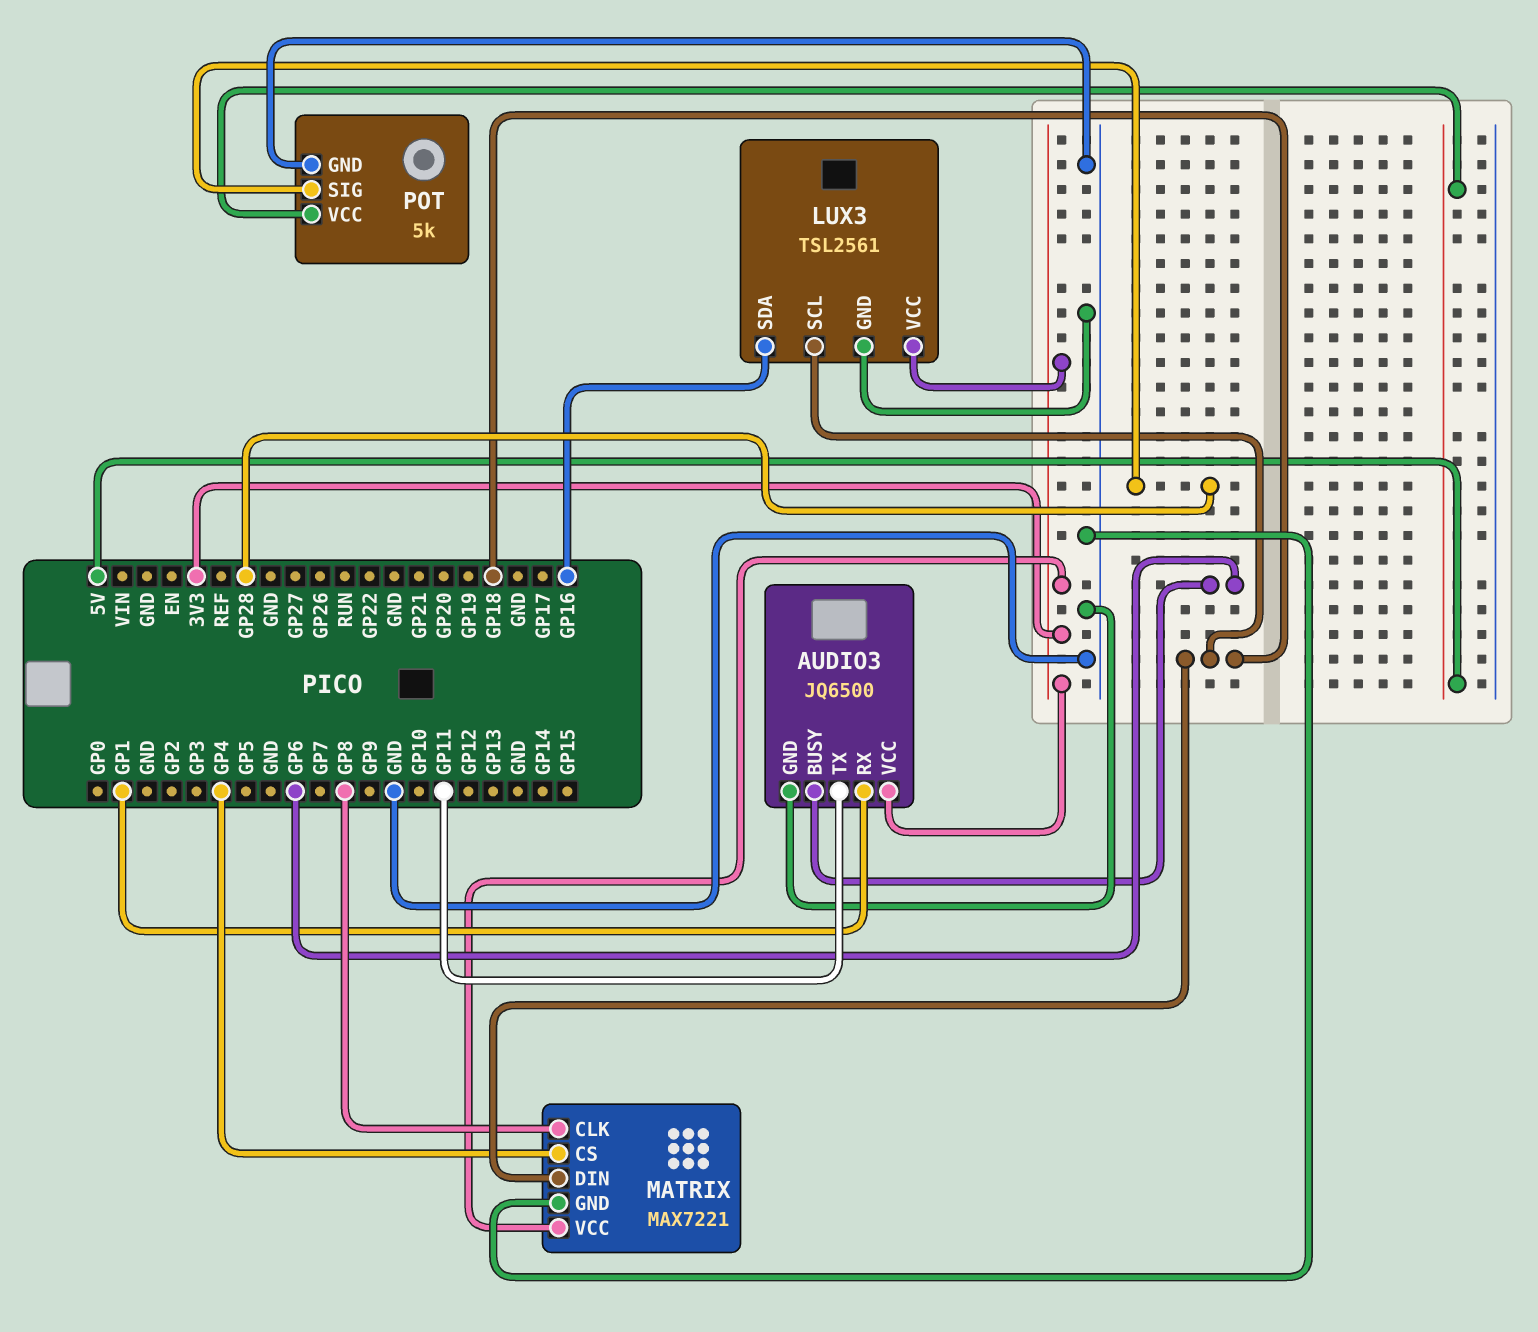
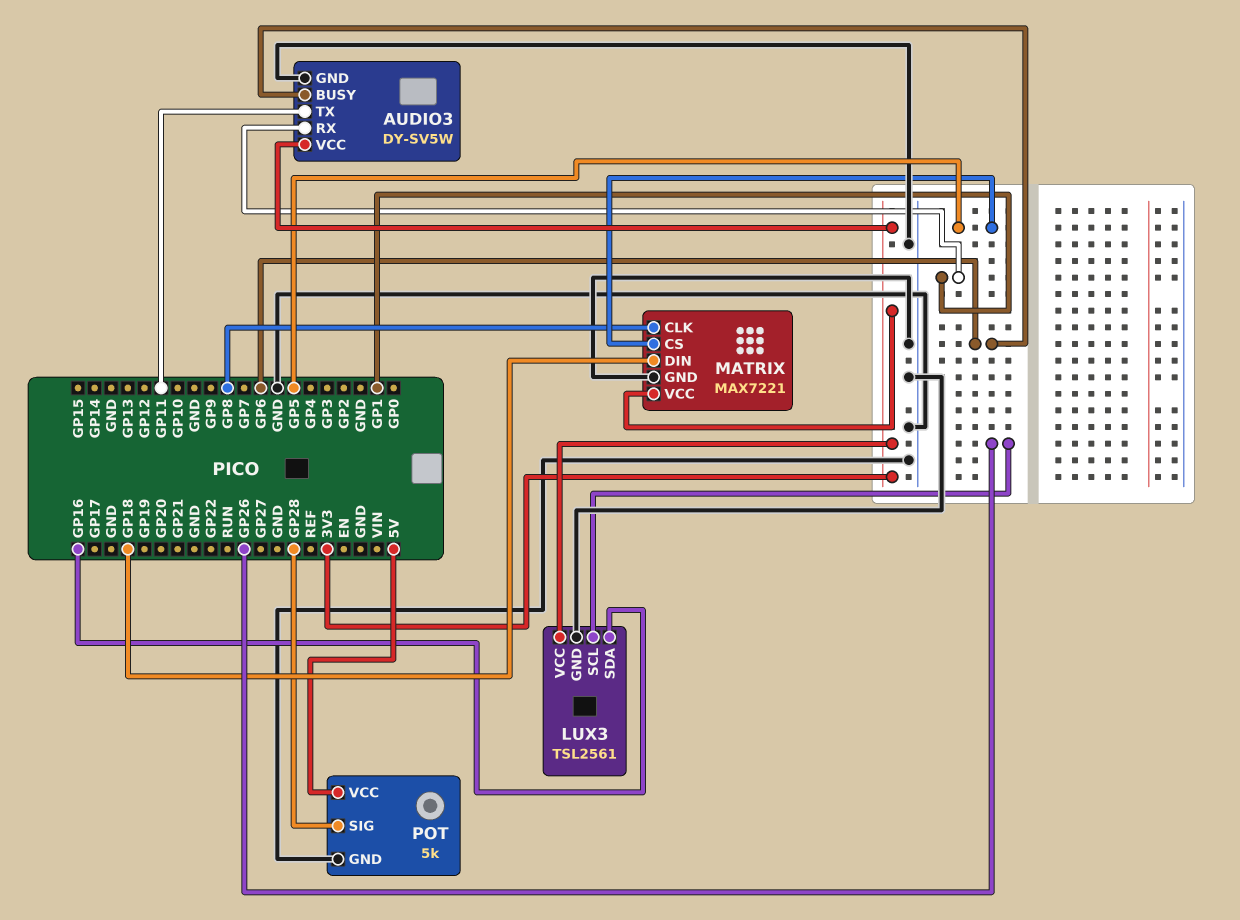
AUDIO3: JQ6500 -> DY-SV5W
LUX3 pin SCL: GP18 -> GP26
MATRIX pin CS: GP4 -> GP5

